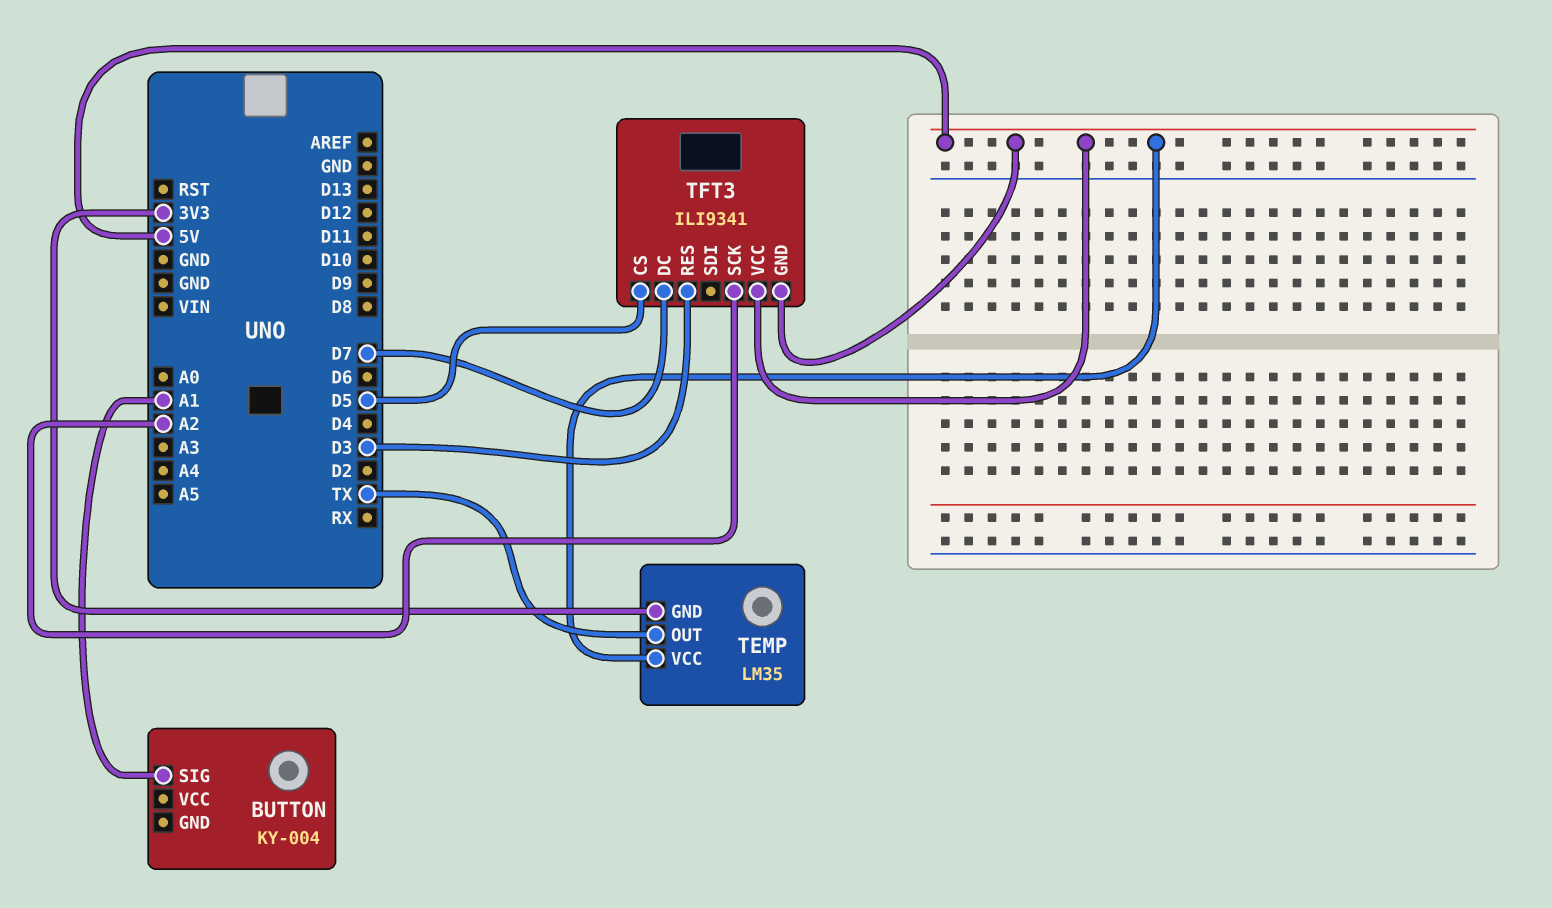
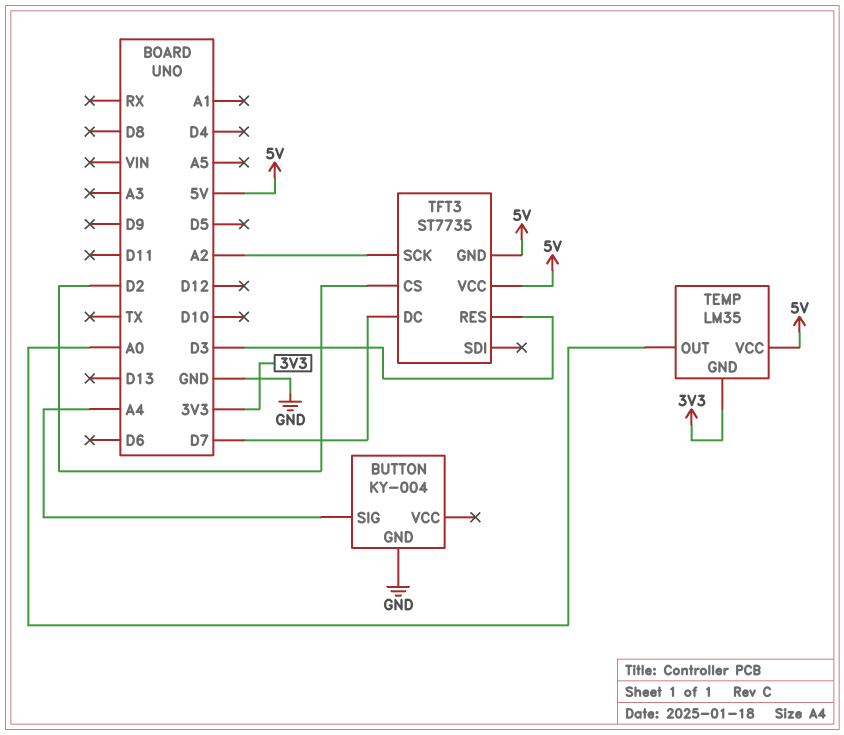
BUTTON pin GND: none -> GND
BUTTON pin SIG: A1 -> A4
TEMP pin OUT: TX -> A0
TFT3: ILI9341 -> ST7735
TFT3 pin CS: D5 -> D2

